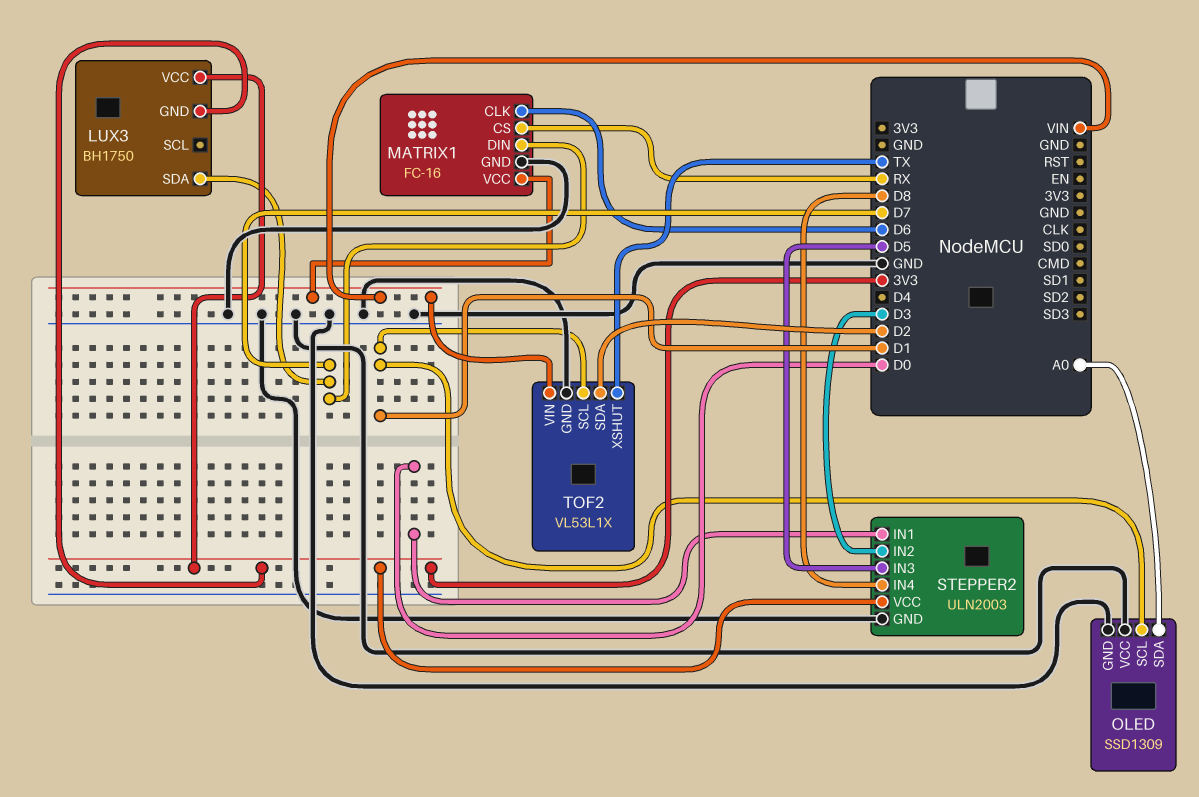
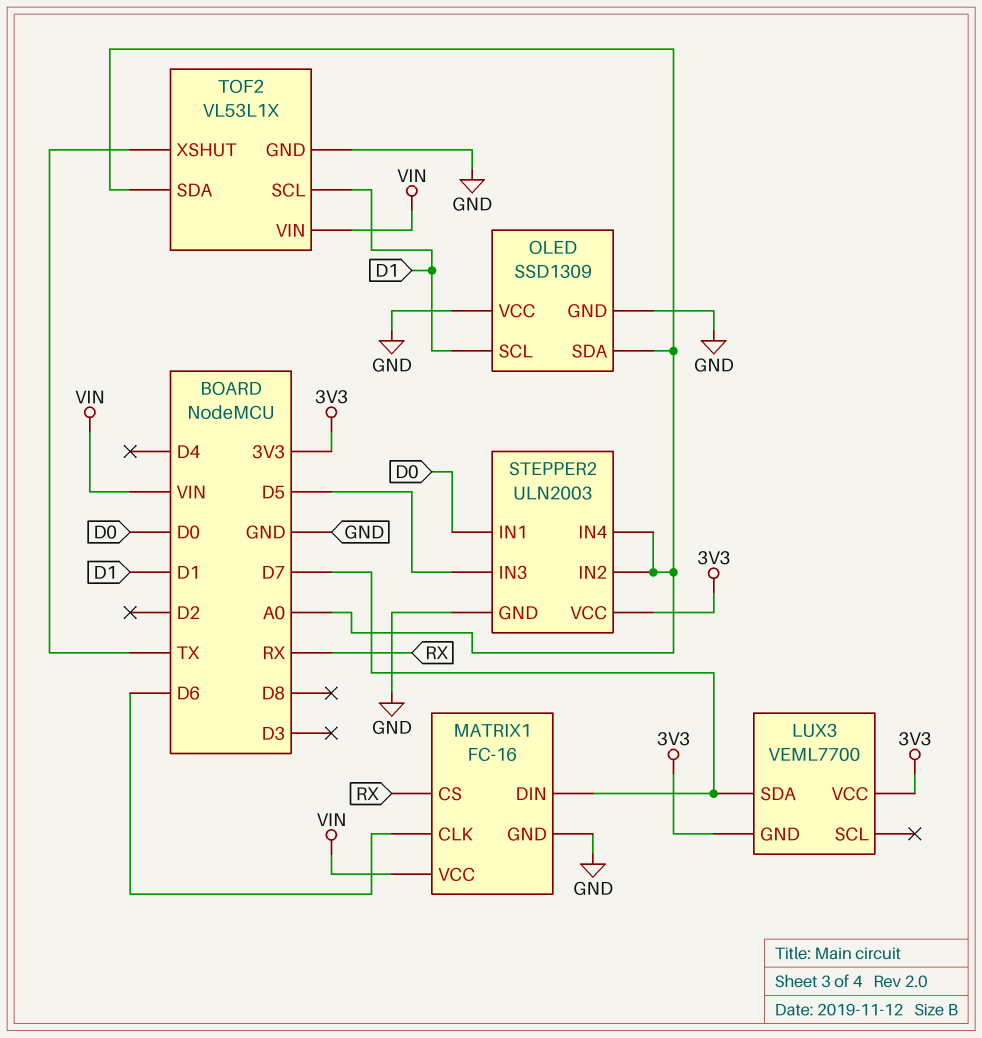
LUX3: BH1750 -> VEML7700
STEPPER2 pin IN2: D3 -> A0
STEPPER2 pin IN4: D8 -> A0
TOF2 pin SDA: D2 -> A0

